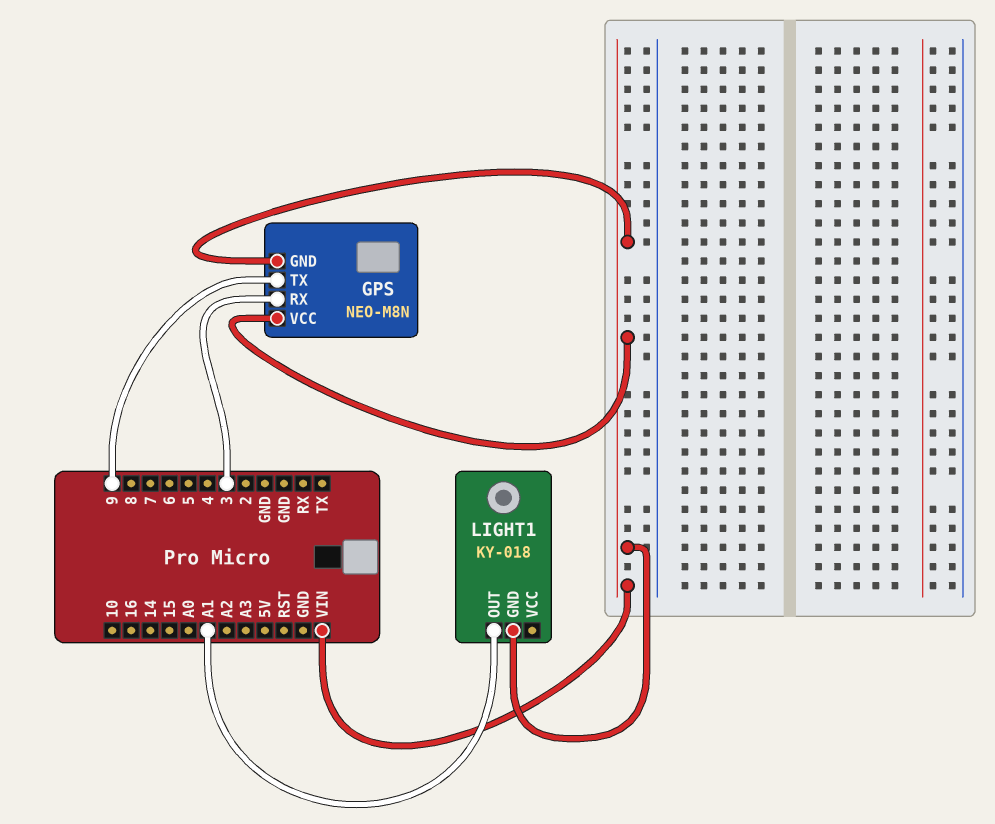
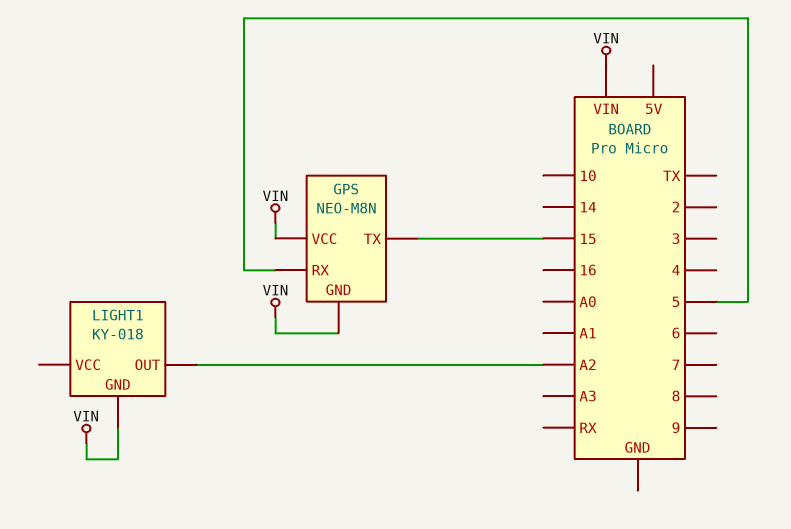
GPS pin RX: 3 -> 5
GPS pin TX: 9 -> 15
LIGHT1 pin OUT: A1 -> A2

